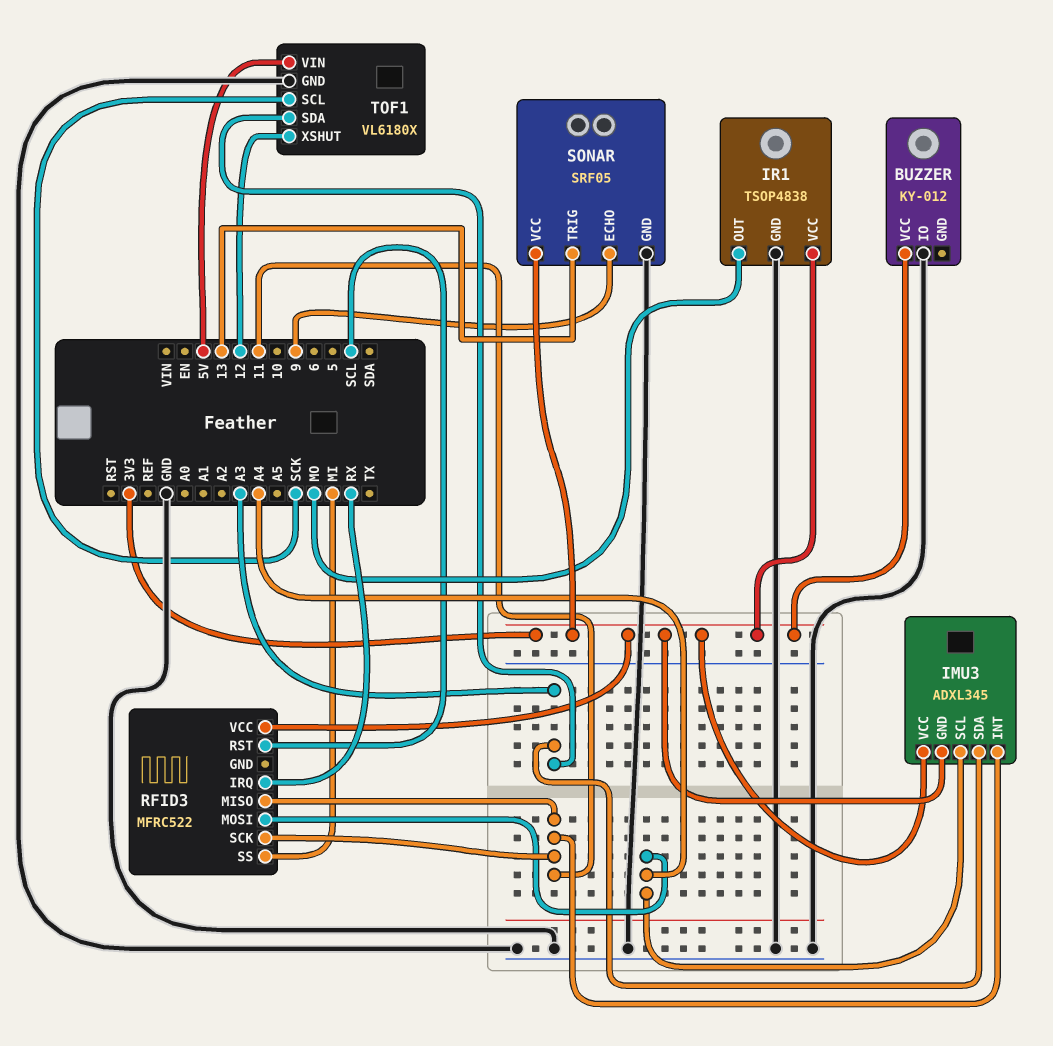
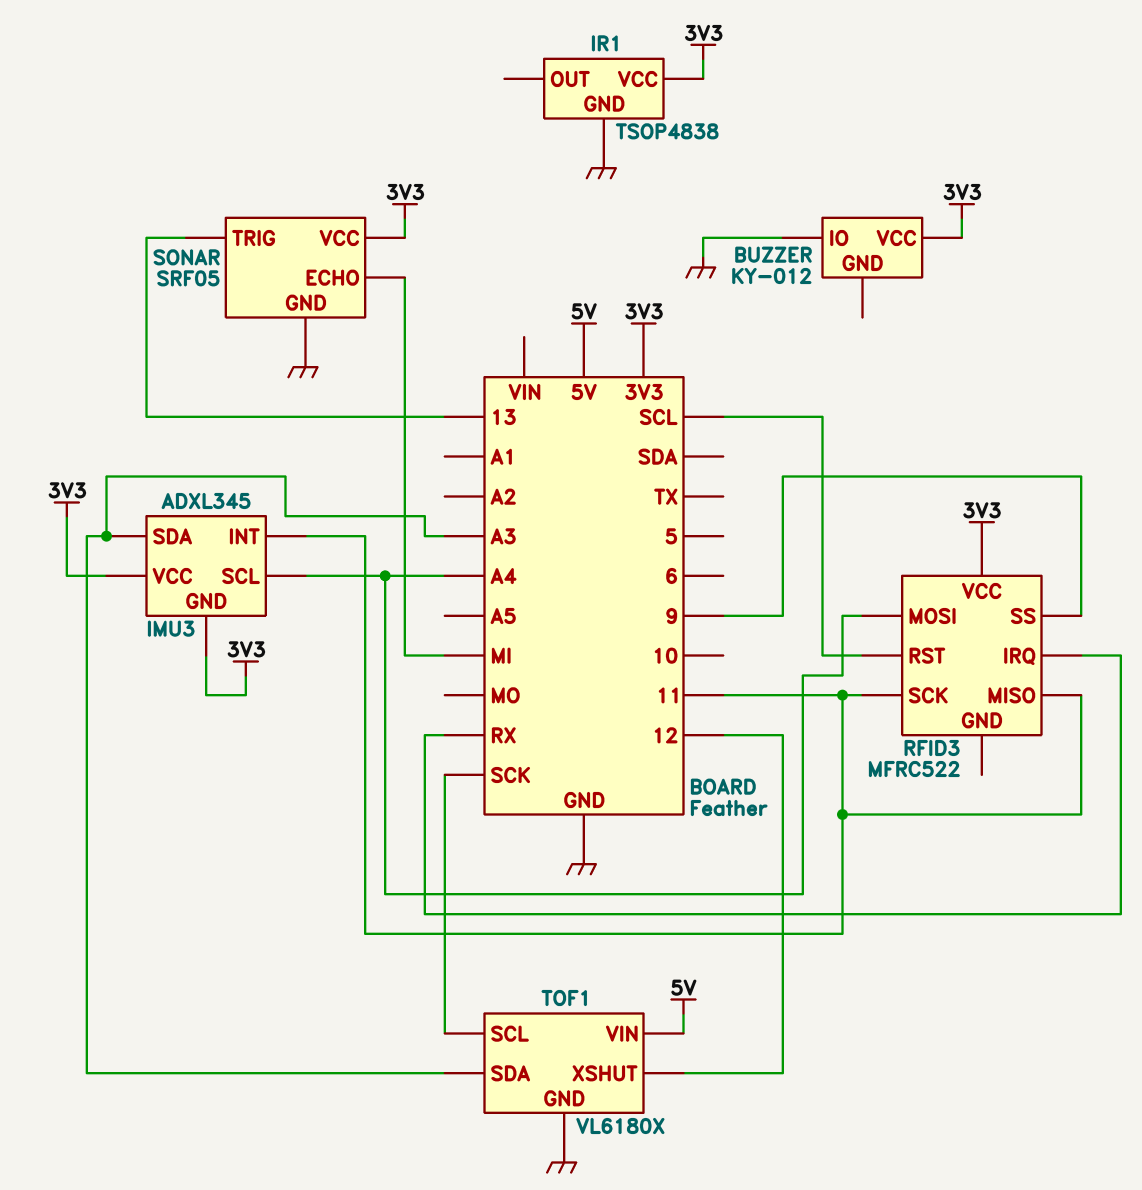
IR1 pin OUT: MO -> none
RFID3 pin SS: MI -> 9
SONAR pin ECHO: 9 -> MI

